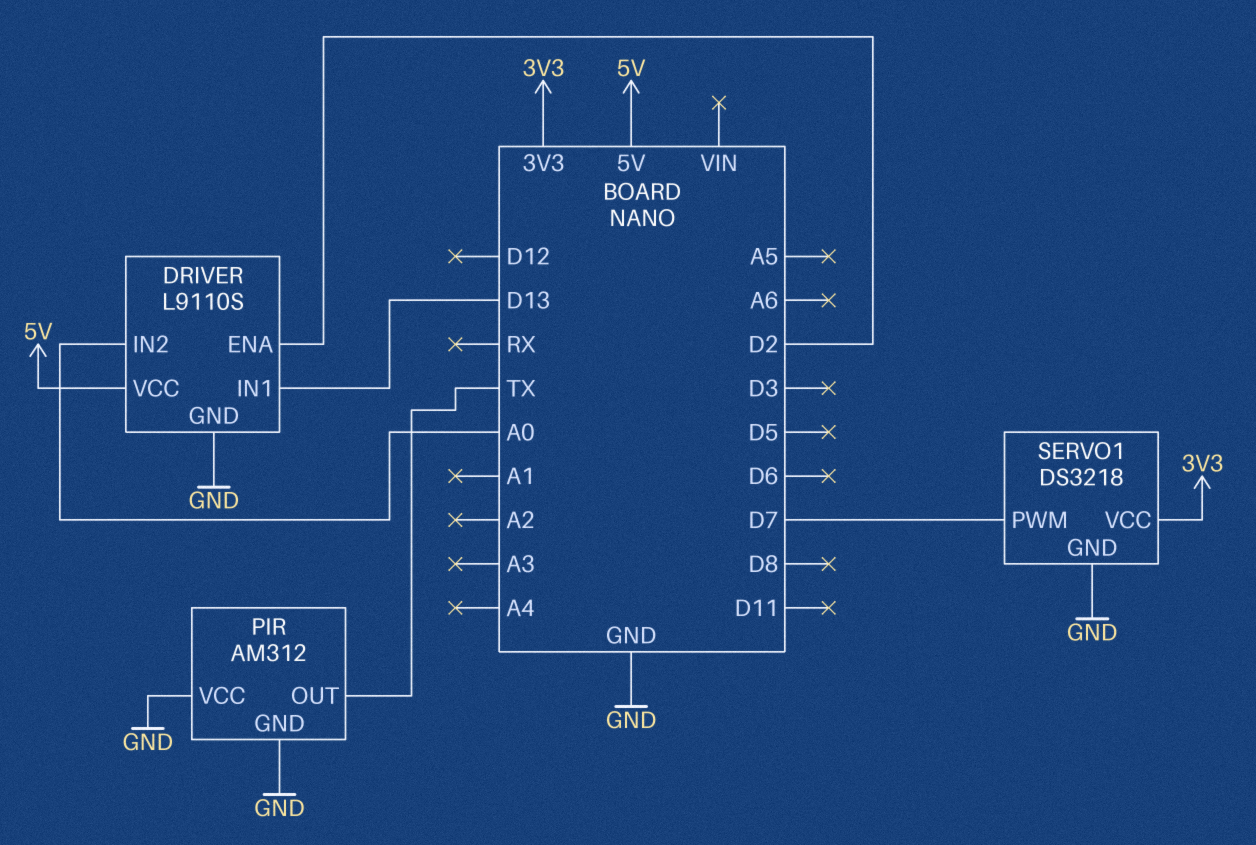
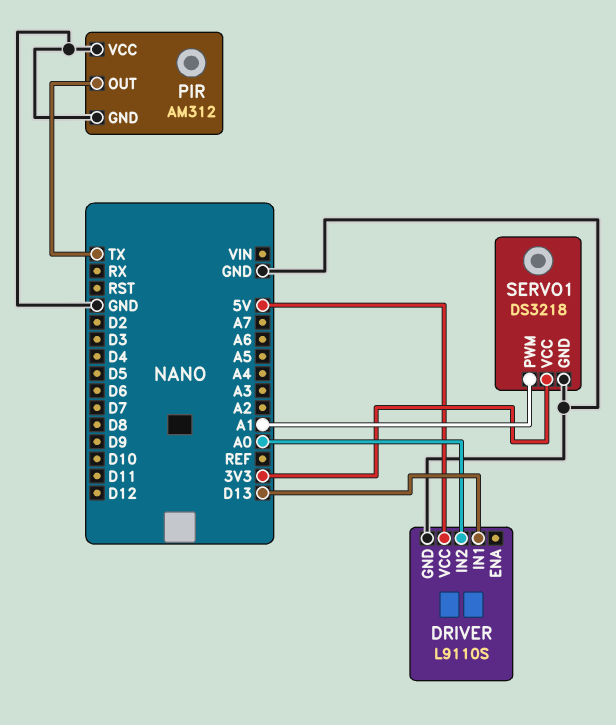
DRIVER pin ENA: D2 -> none
SERVO1 pin PWM: D7 -> A1

